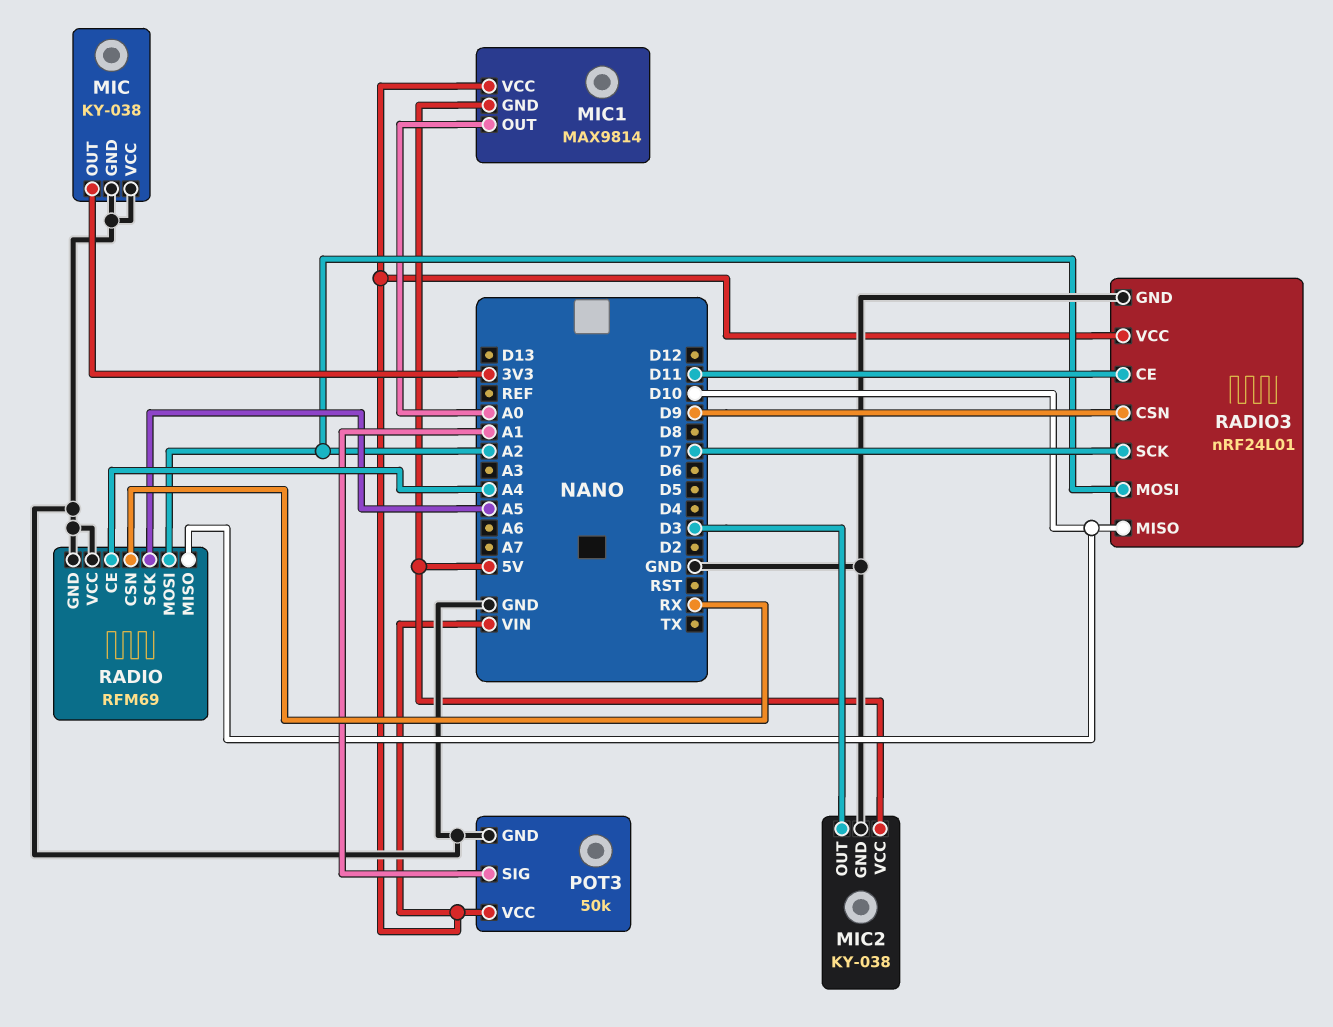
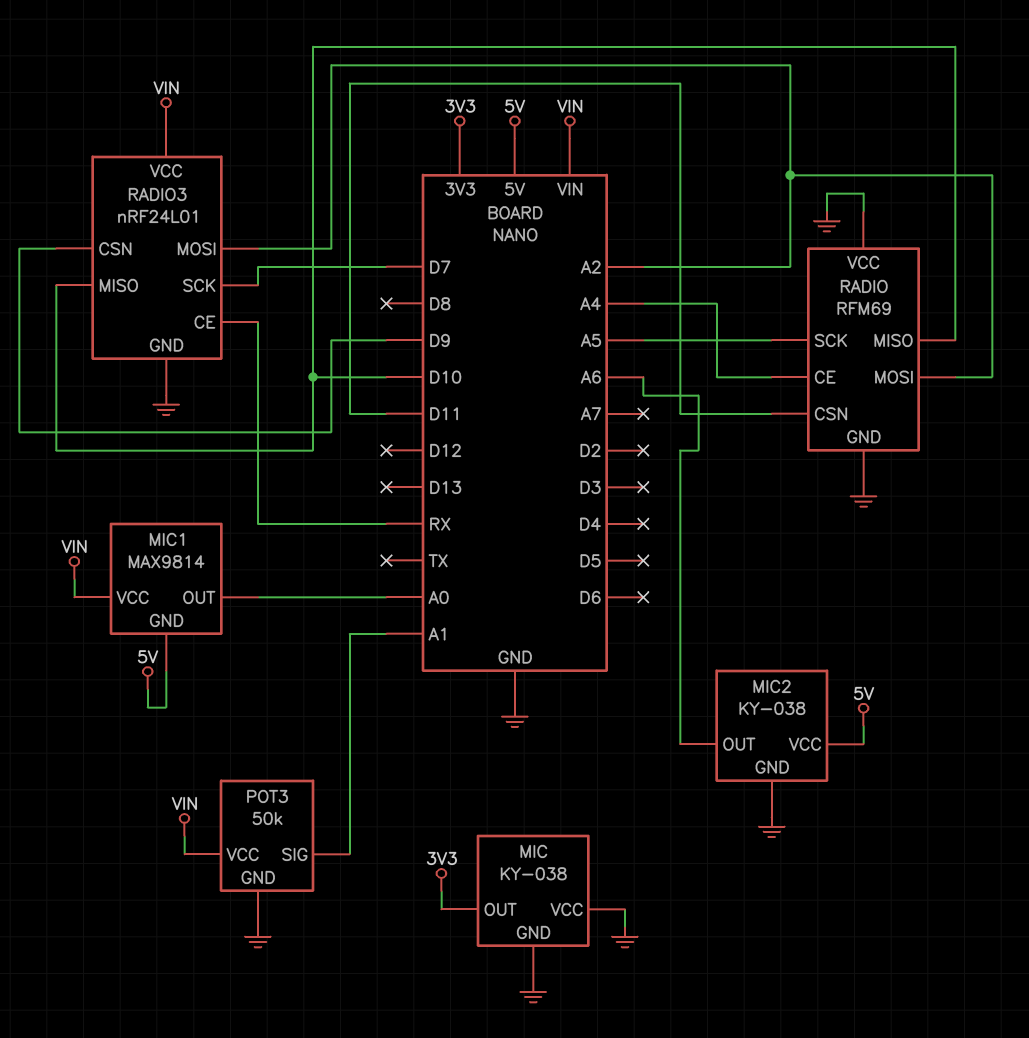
MIC2 pin OUT: D3 -> A6
RADIO pin CSN: RX -> D11
RADIO3 pin CE: D11 -> RX

